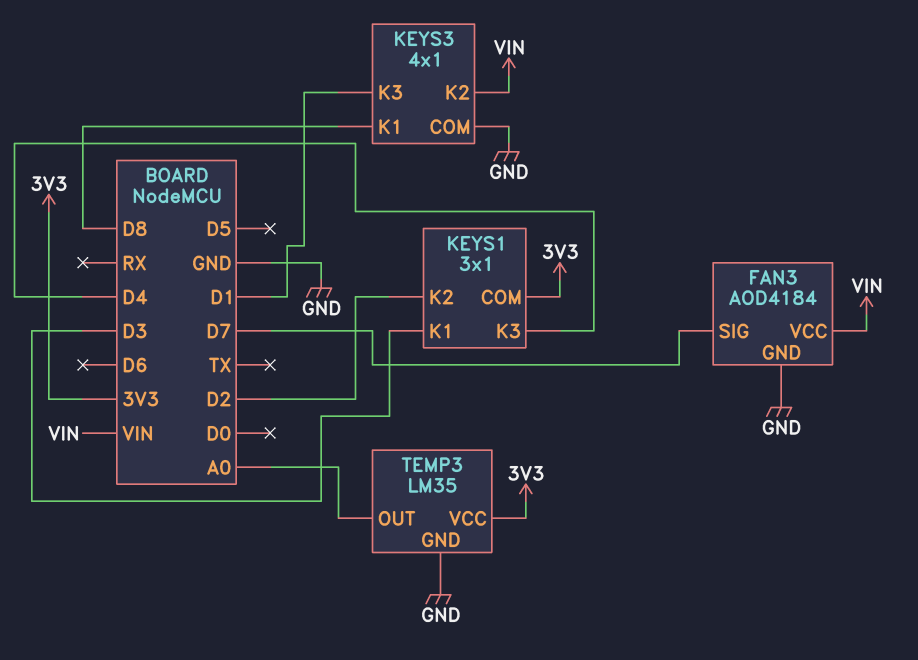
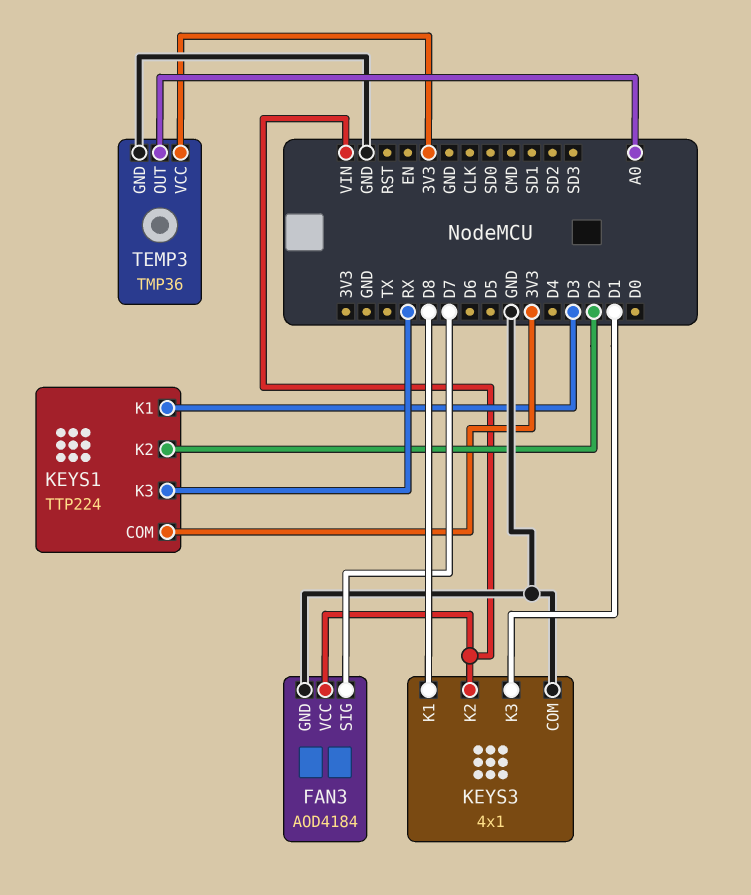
KEYS1: 3x1 -> TTP224
KEYS1 pin K3: D4 -> RX
TEMP3: LM35 -> TMP36

